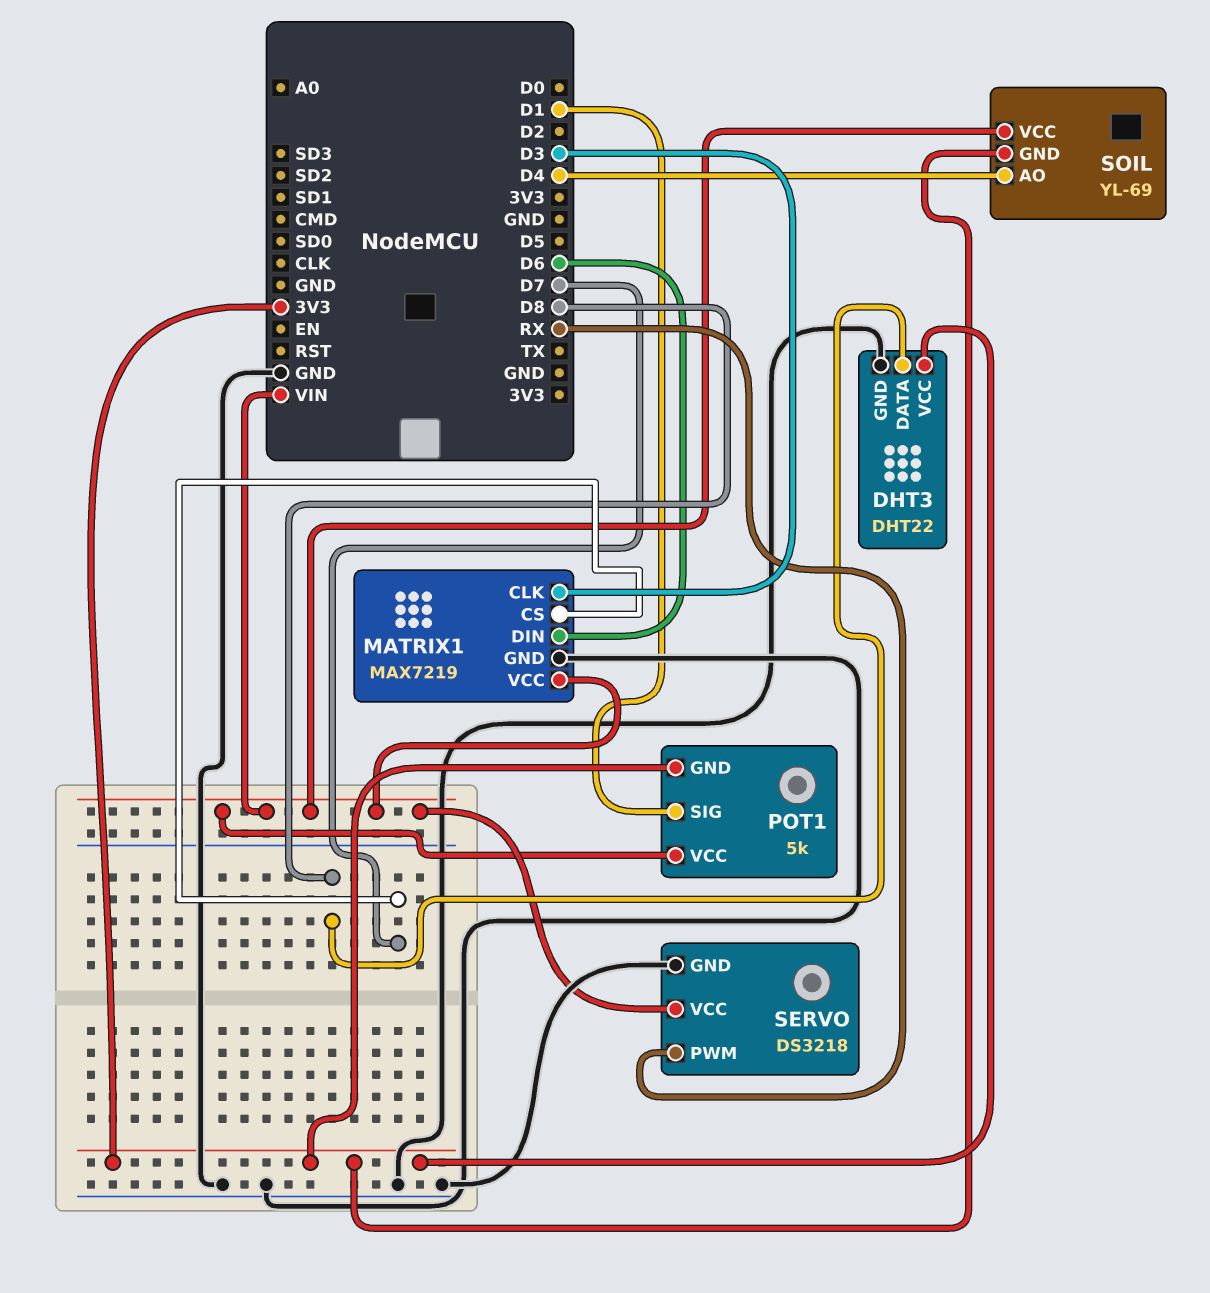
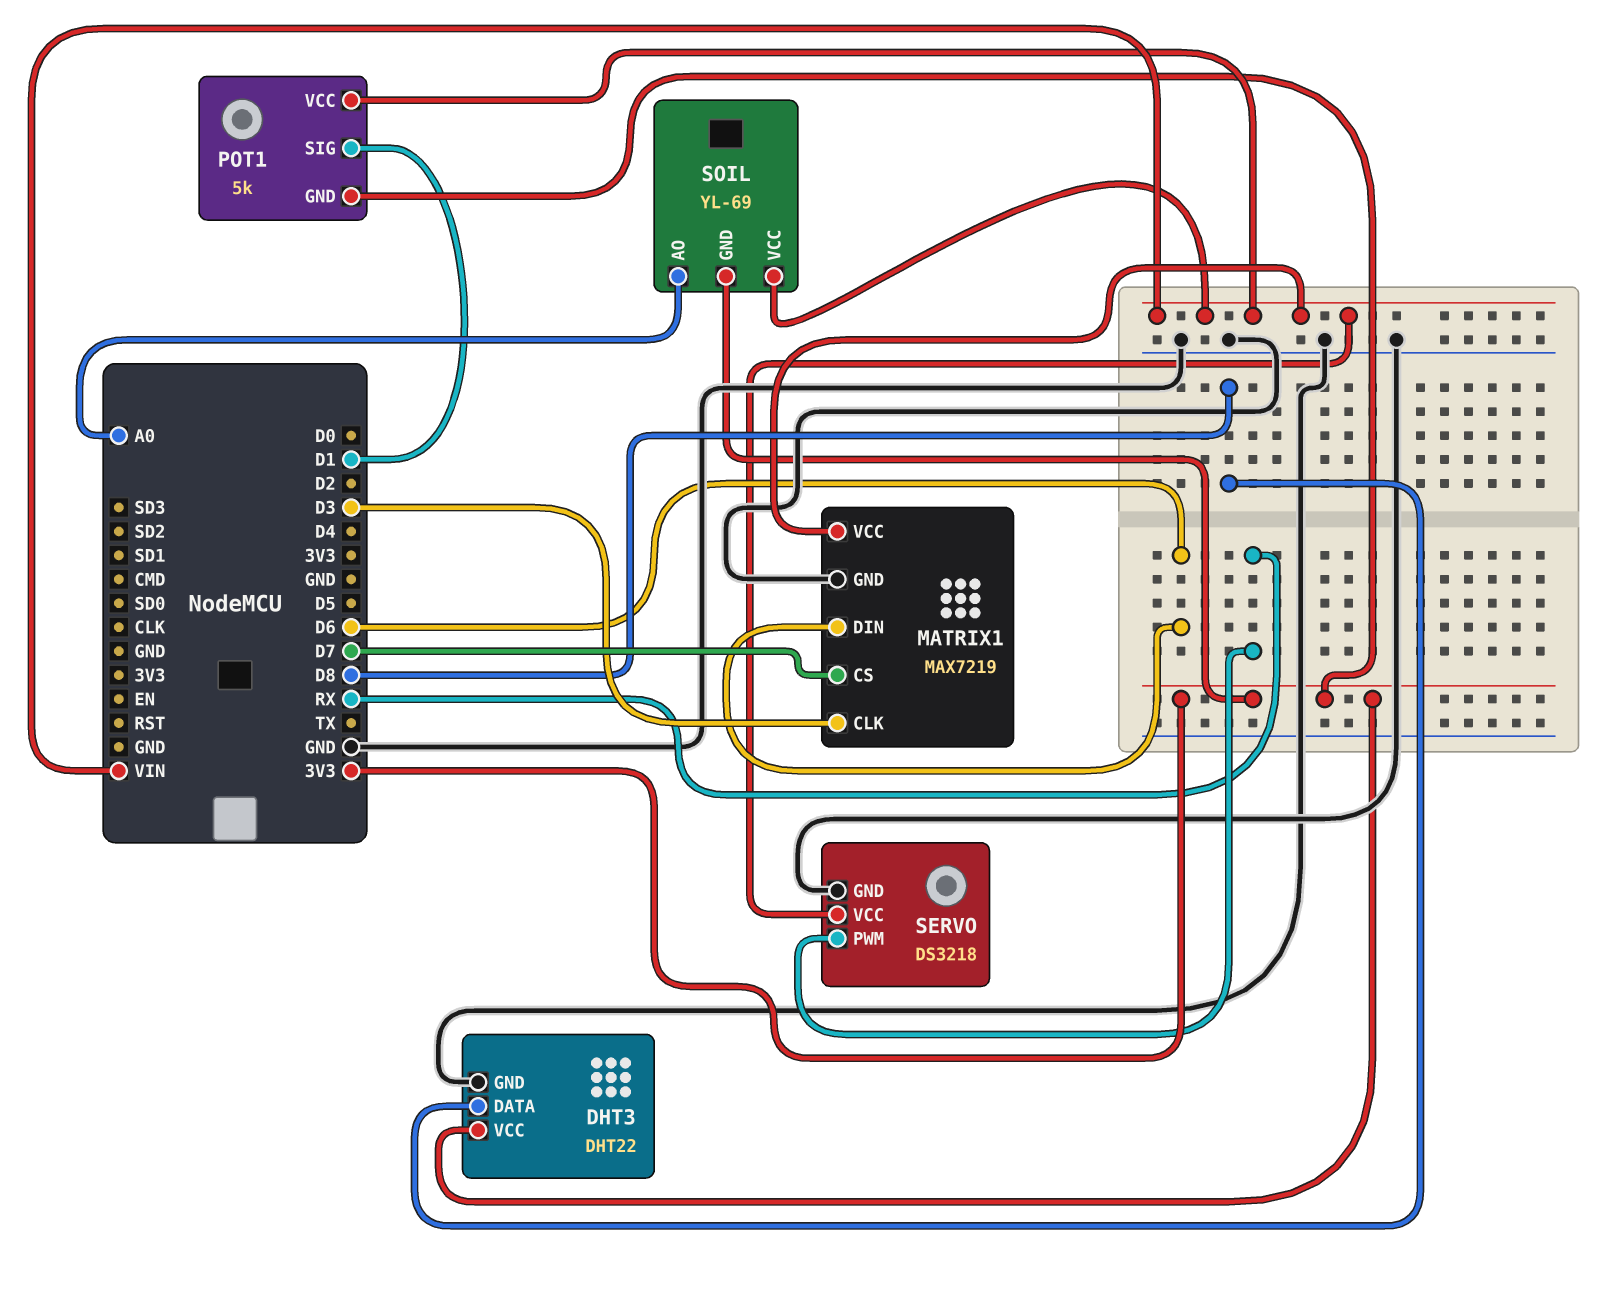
SOIL pin AO: D4 -> A0

